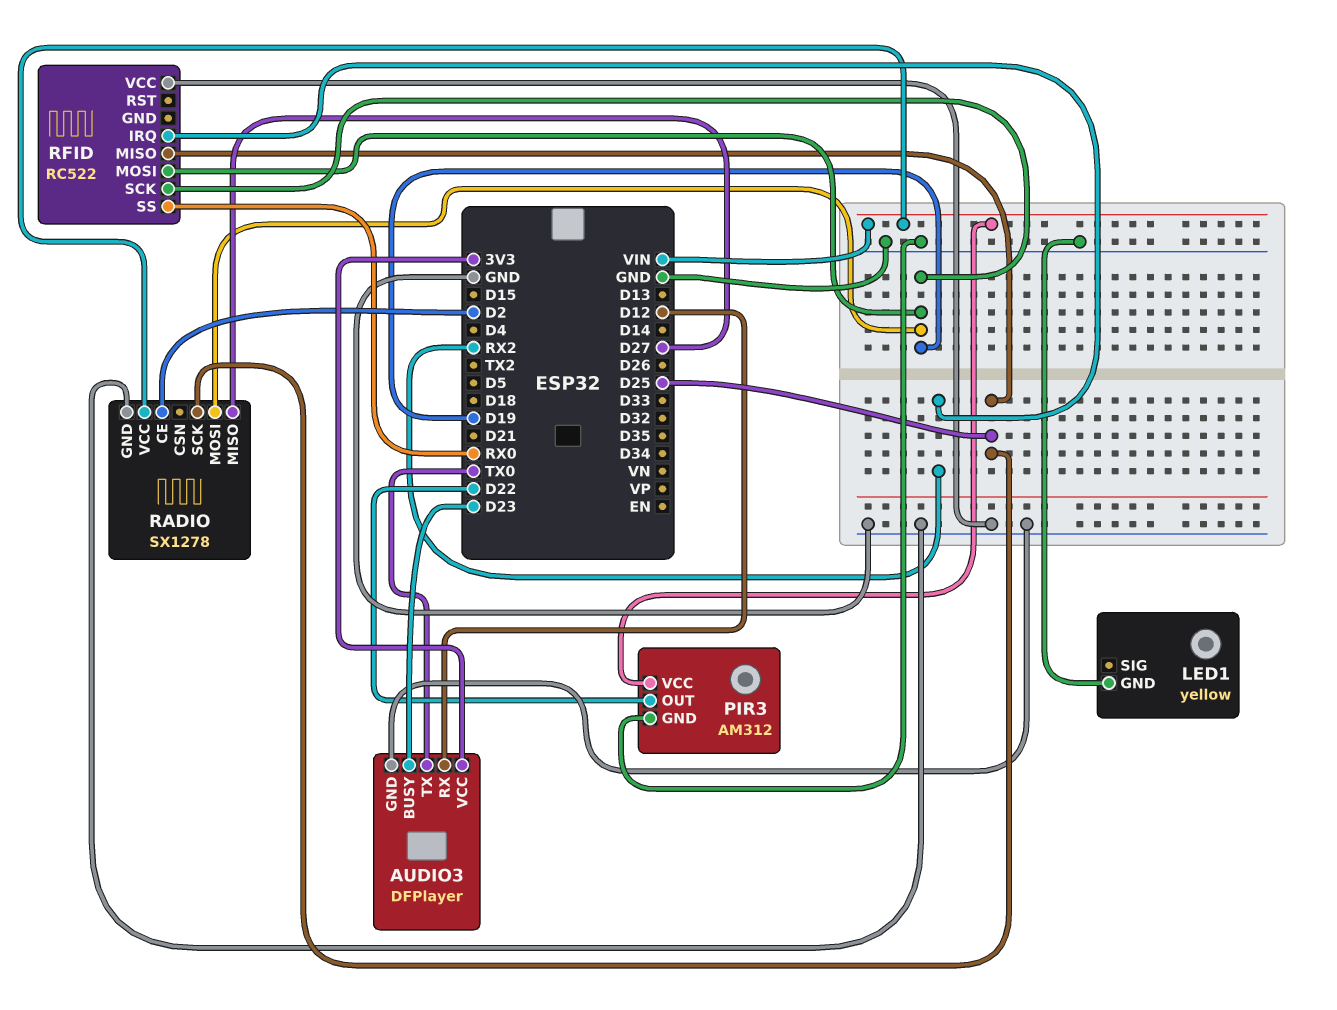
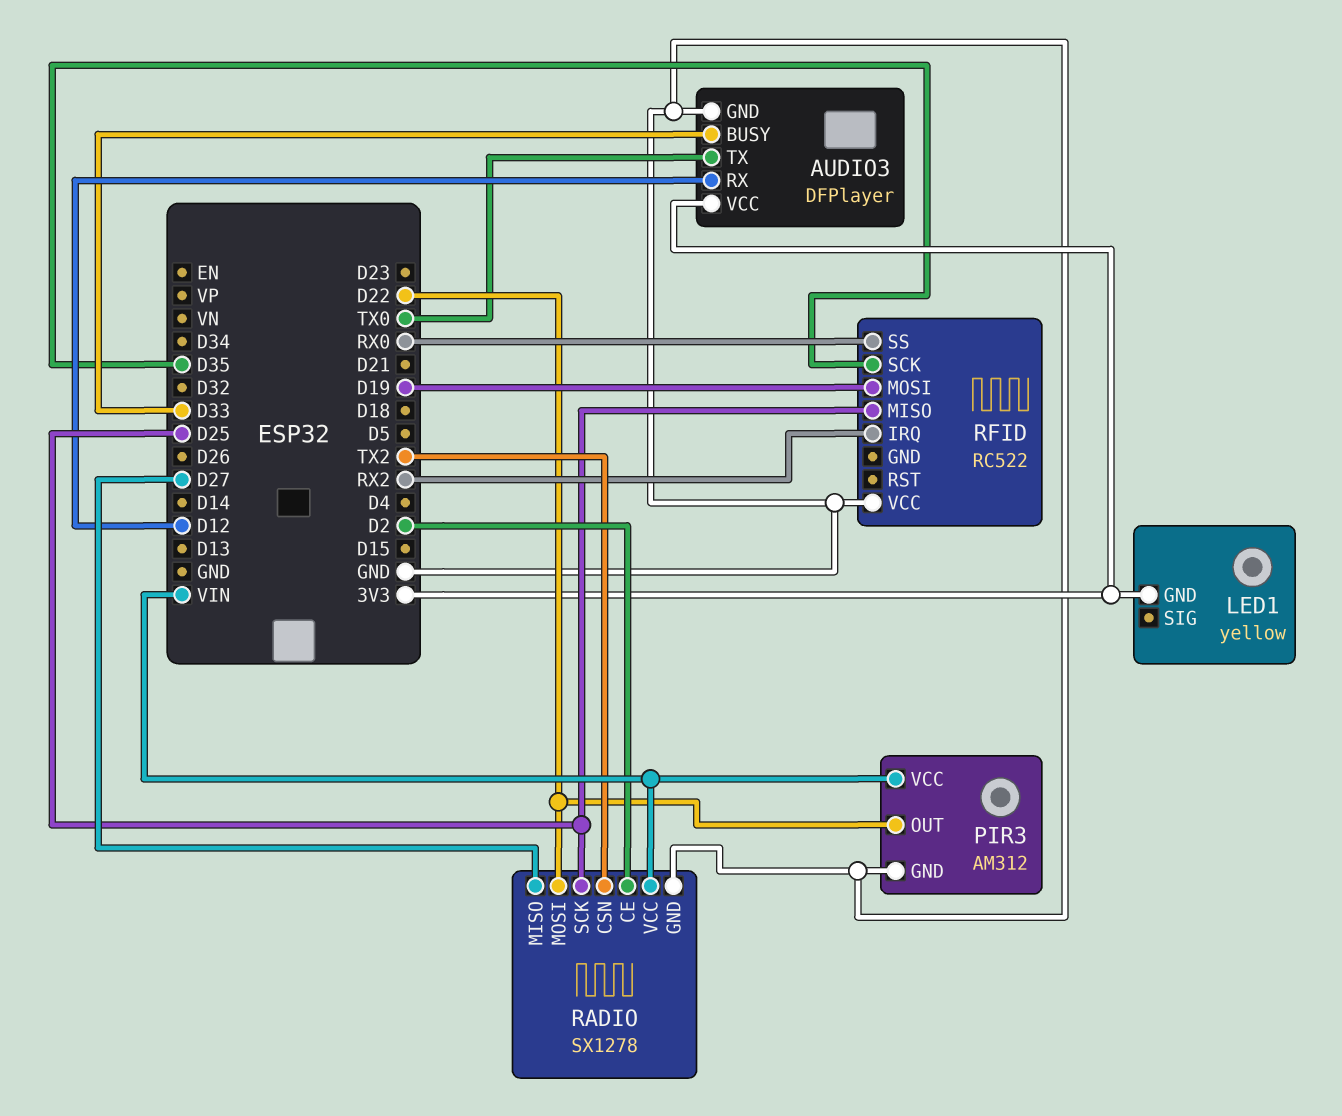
AUDIO3 pin BUSY: D23 -> D33
LED1 pin GND: GND -> 3V3
RADIO pin CSN: none -> TX2
RADIO pin MOSI: D19 -> D22
RFID pin SCK: D19 -> D35

